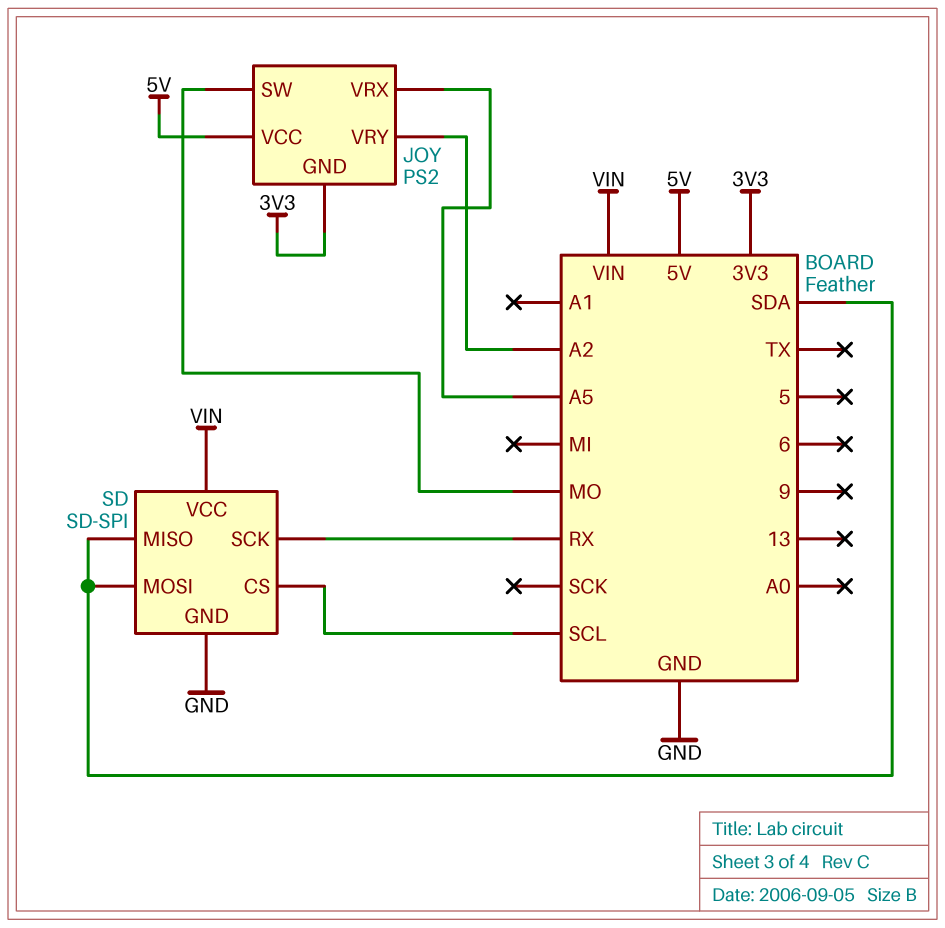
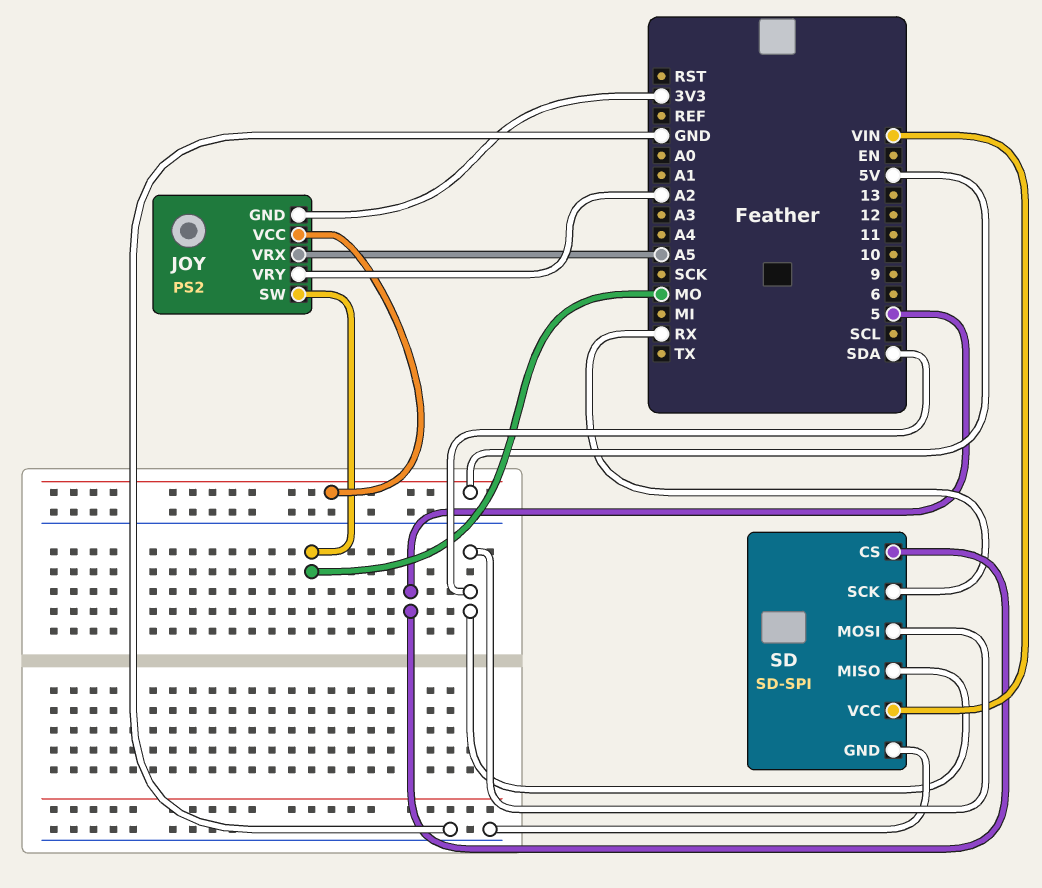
SD pin CS: SCL -> 5

